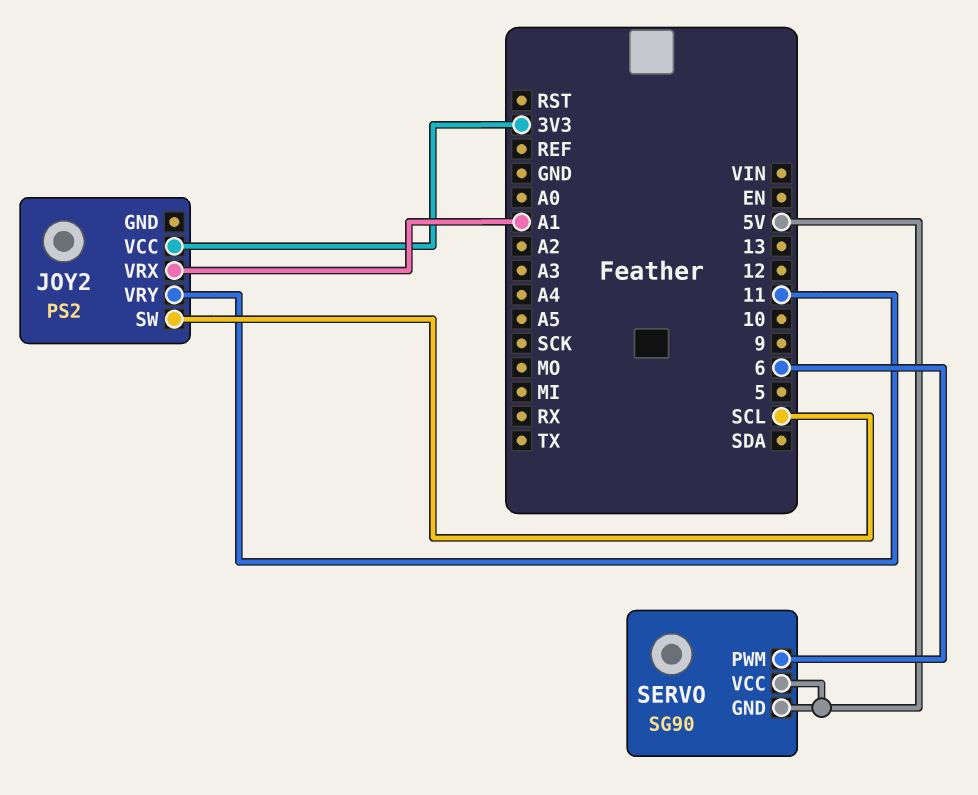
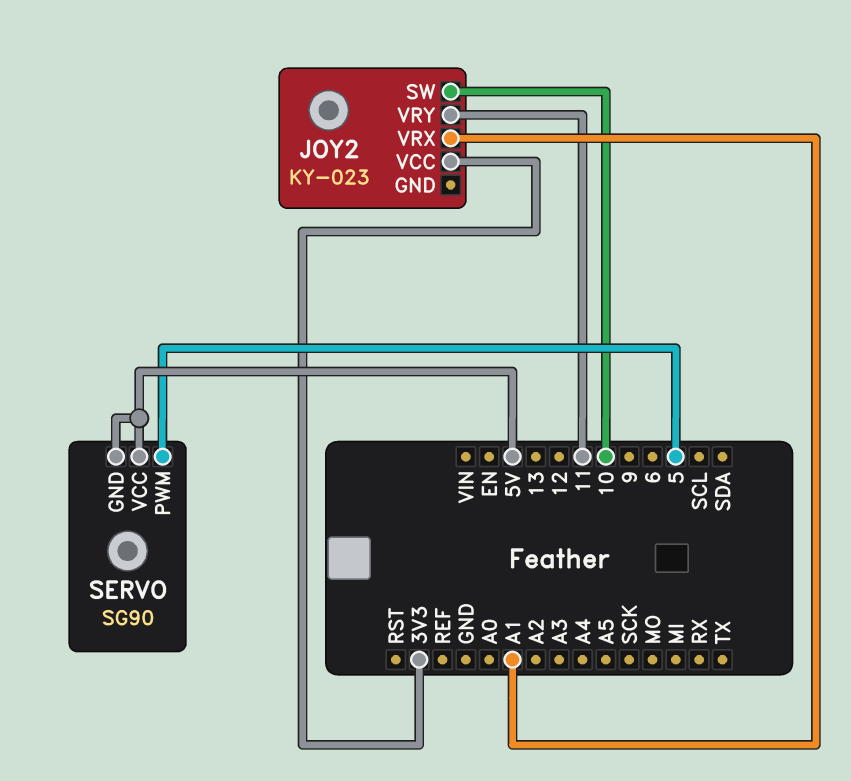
JOY2: PS2 -> KY-023
JOY2 pin SW: SCL -> 10
SERVO pin PWM: 6 -> 5

